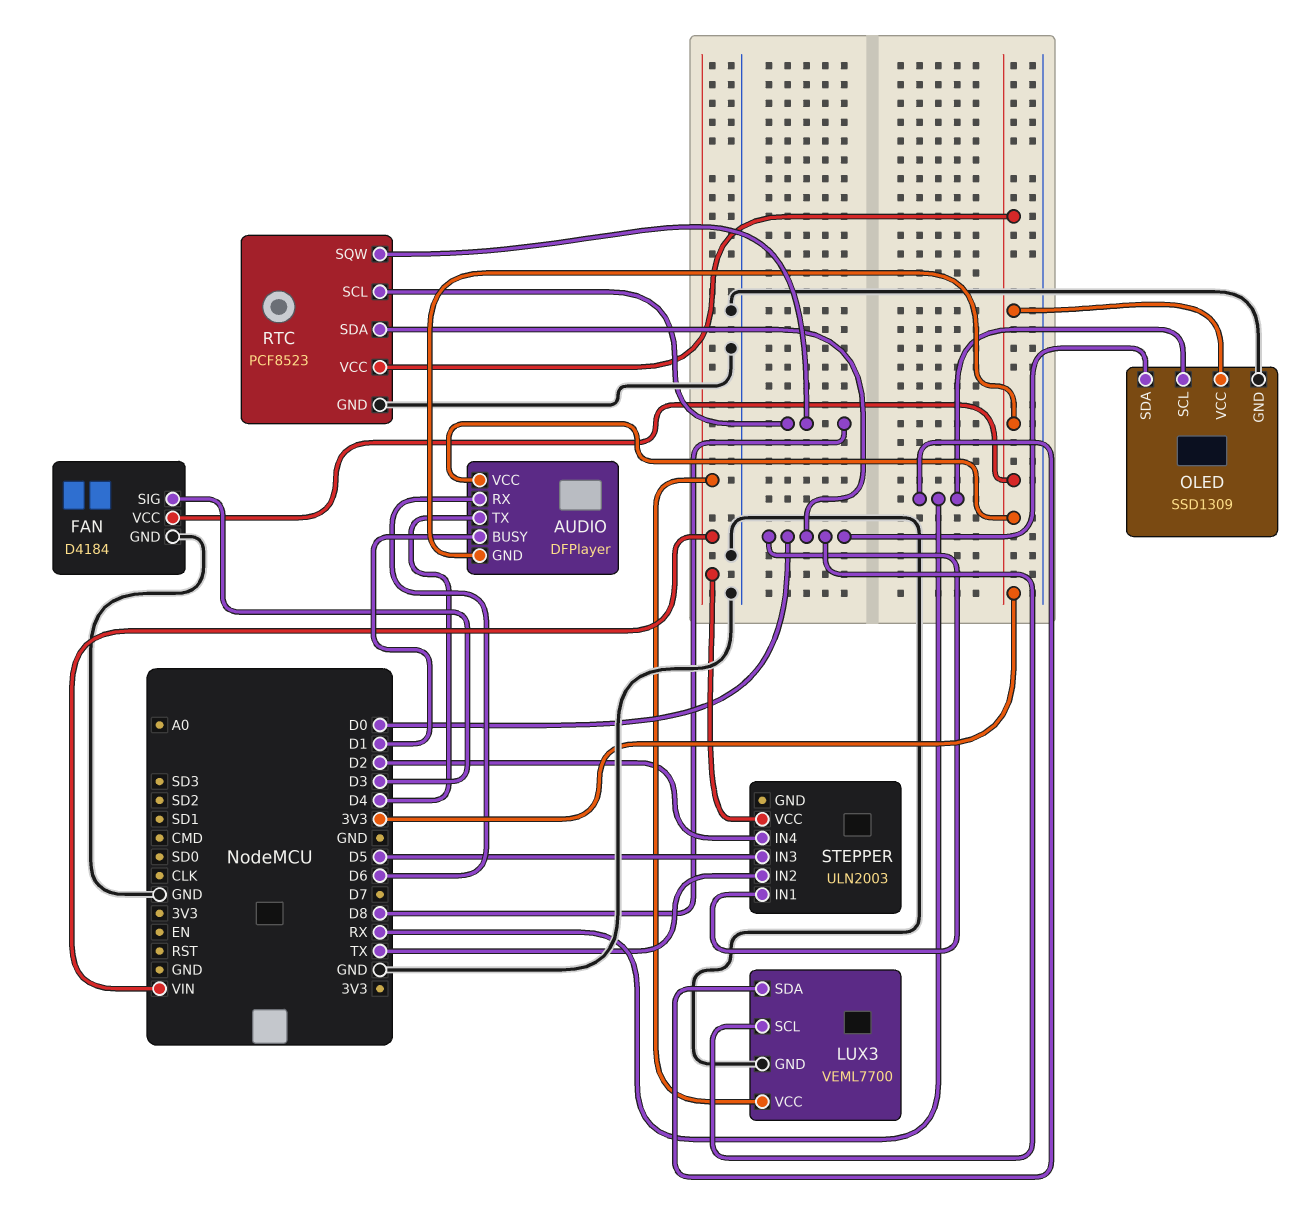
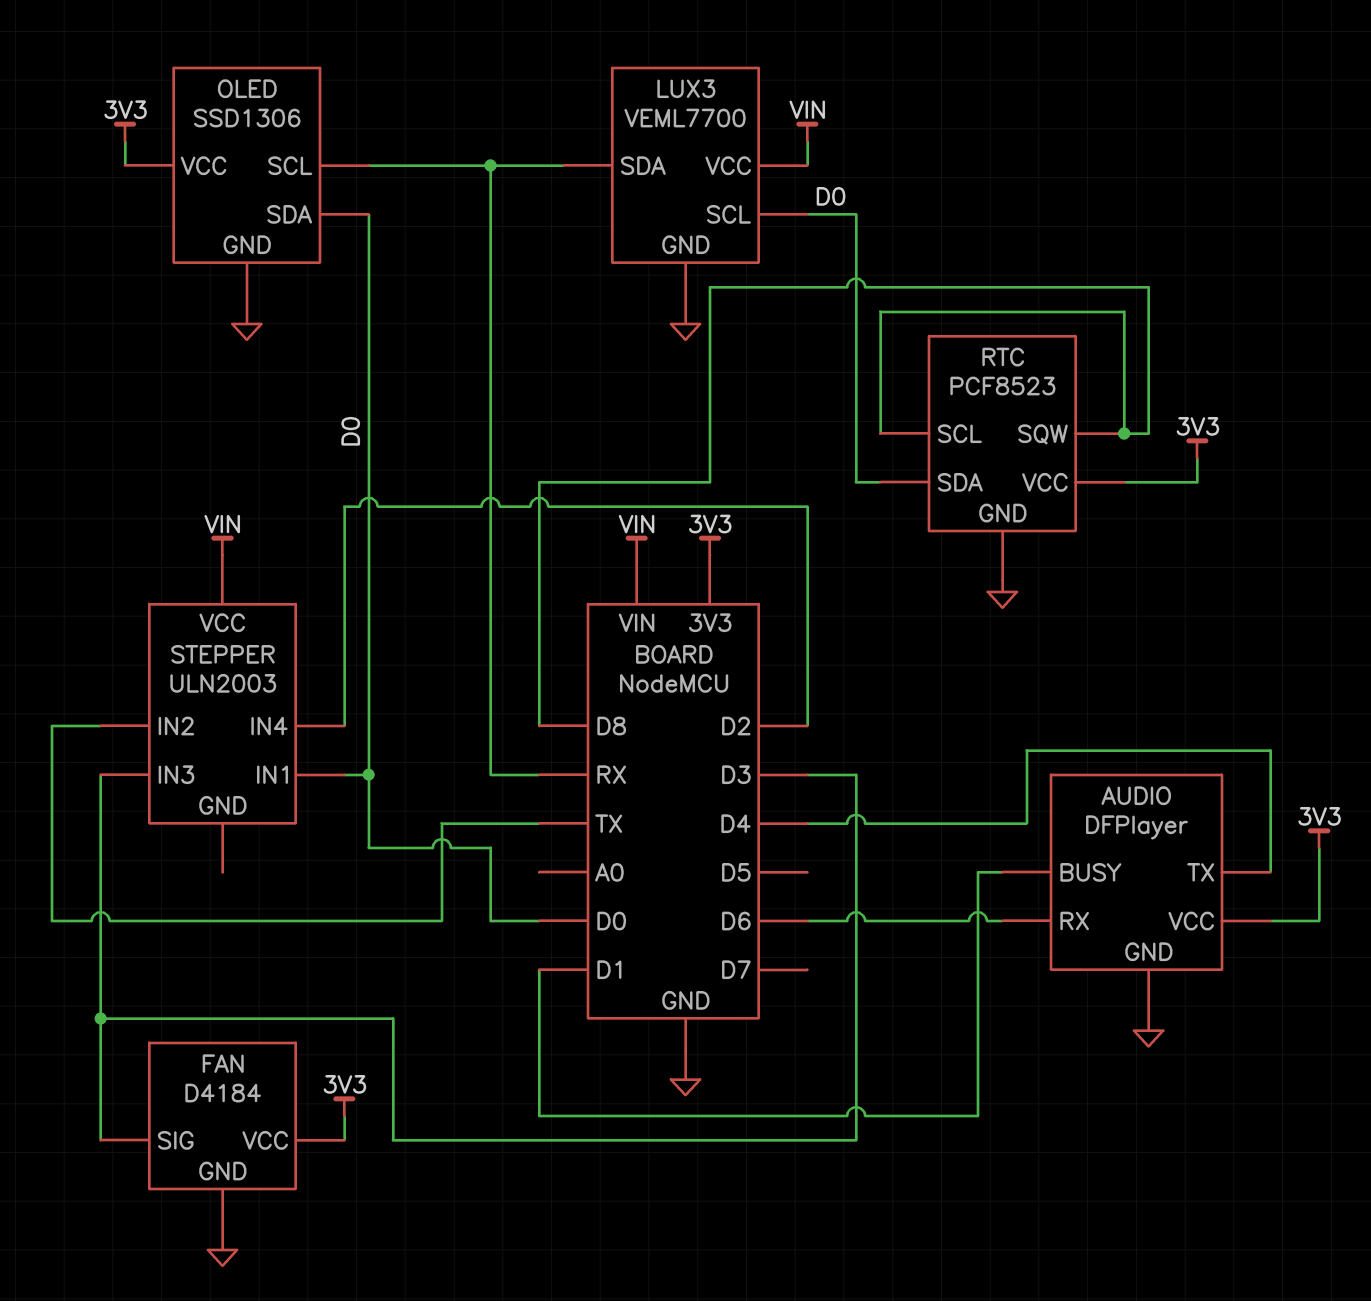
AUDIO pin GND: 3V3 -> GND
OLED: SSD1309 -> SSD1306
STEPPER pin IN3: D5 -> D3

